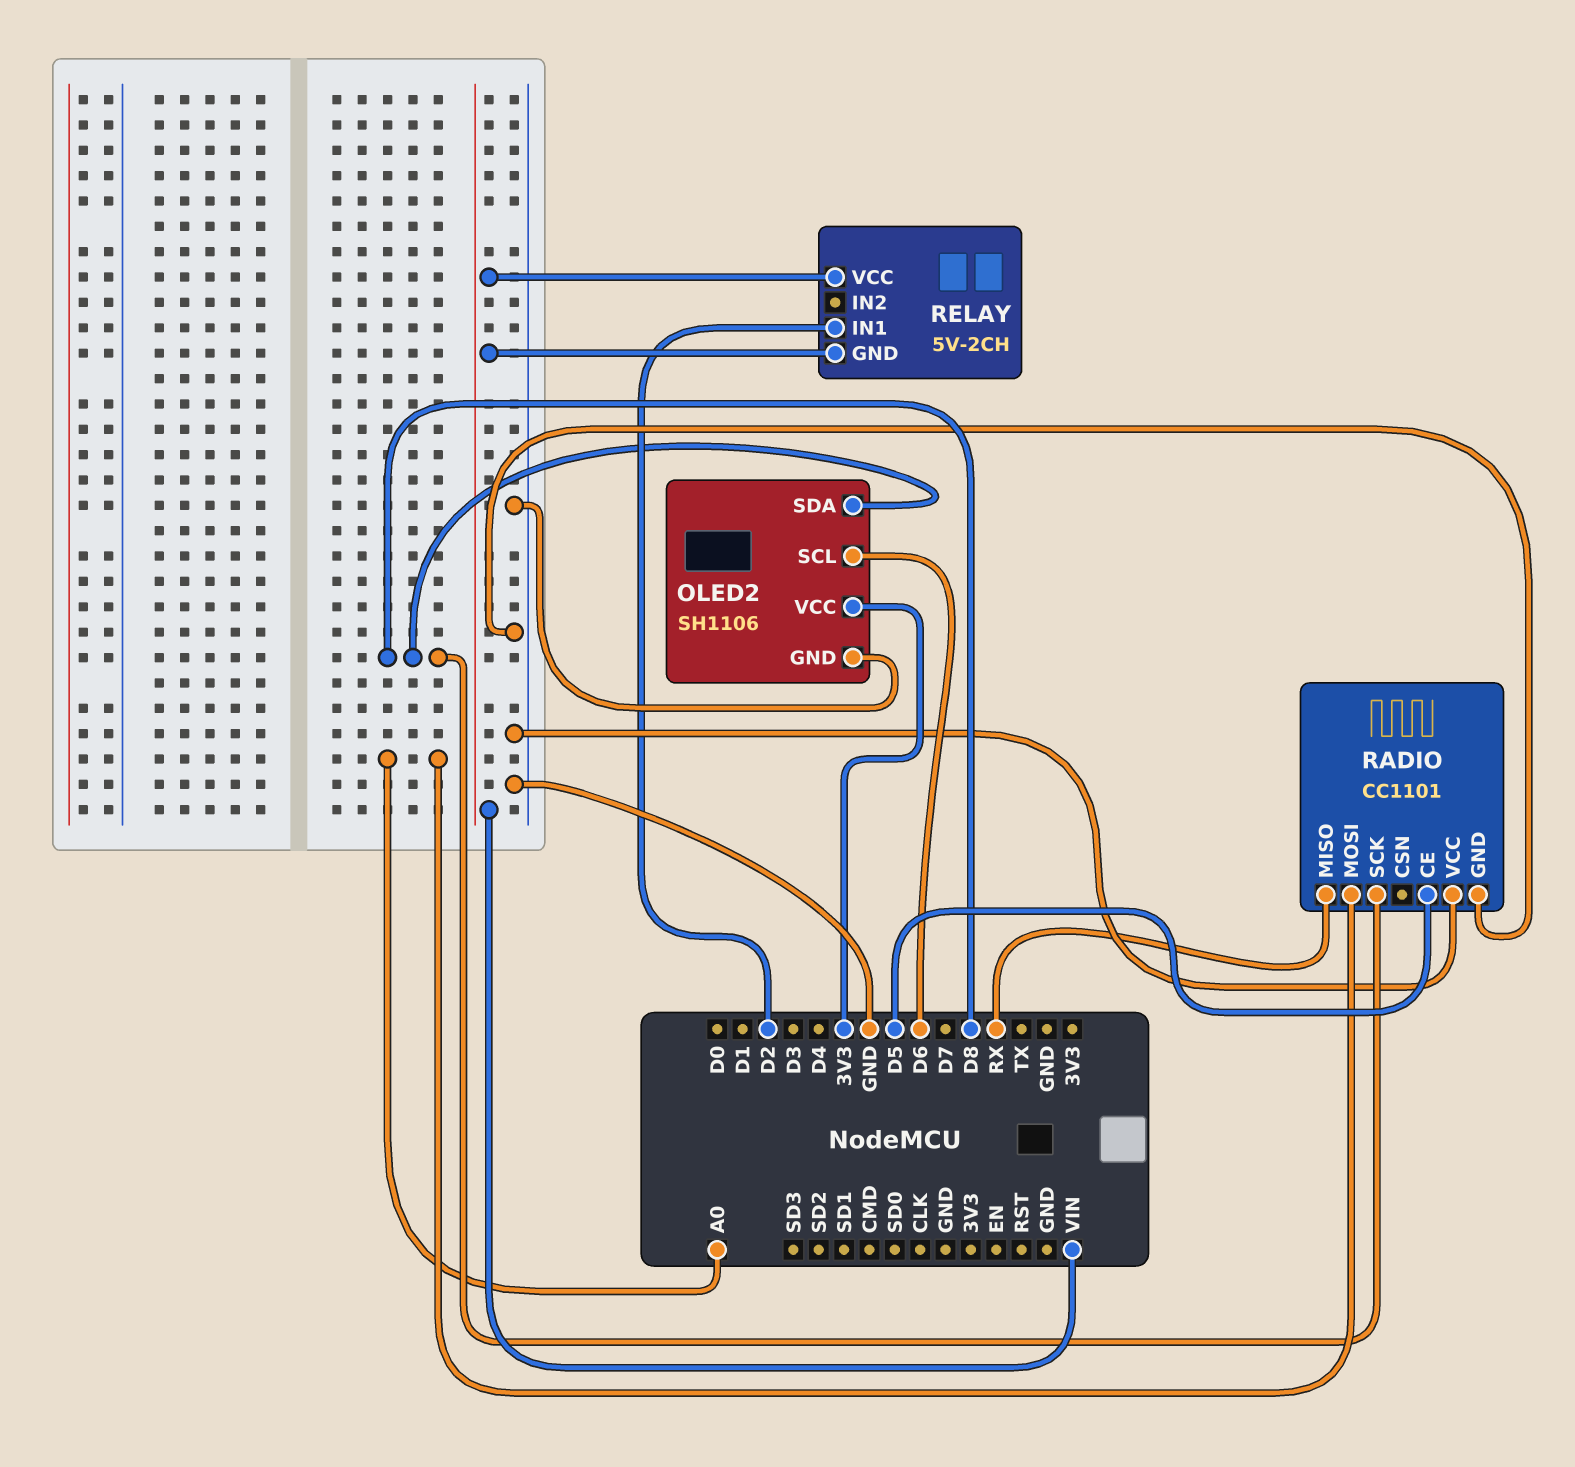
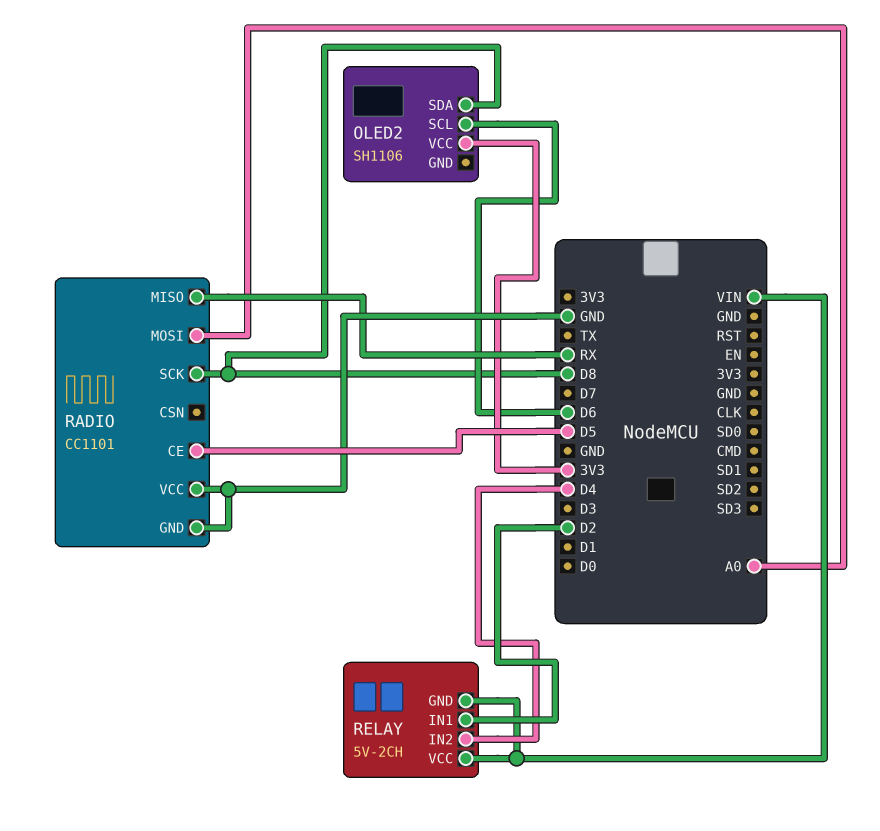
OLED2 pin GND: GND -> none
RELAY pin IN2: none -> D4

